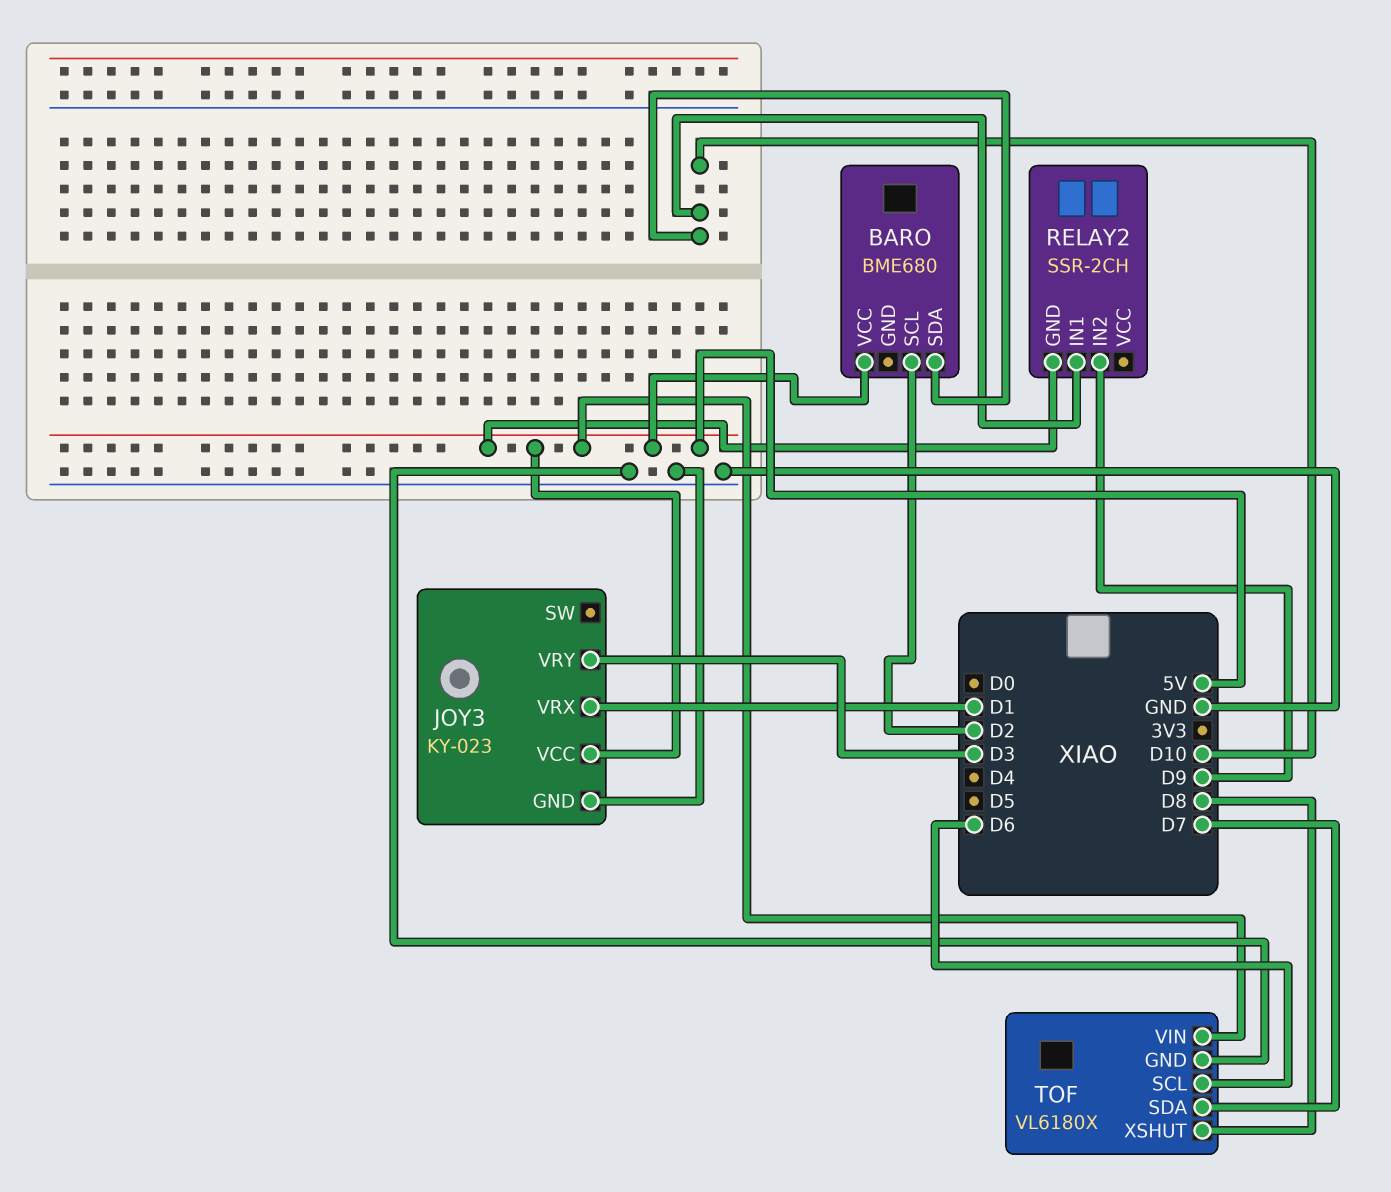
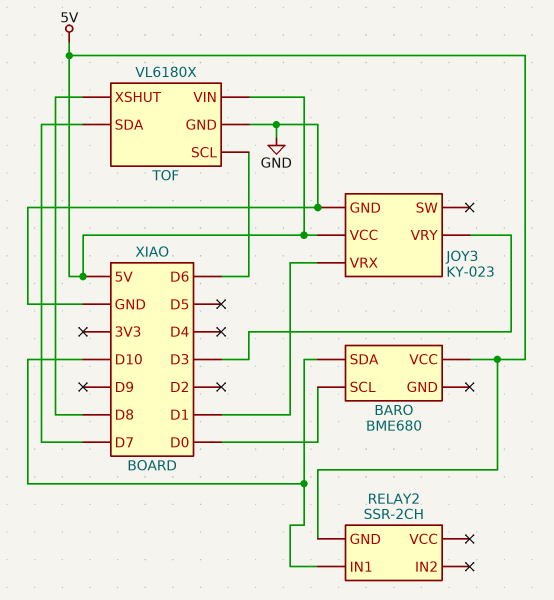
BARO pin SCL: D2 -> D0
RELAY2 pin IN2: D9 -> none

